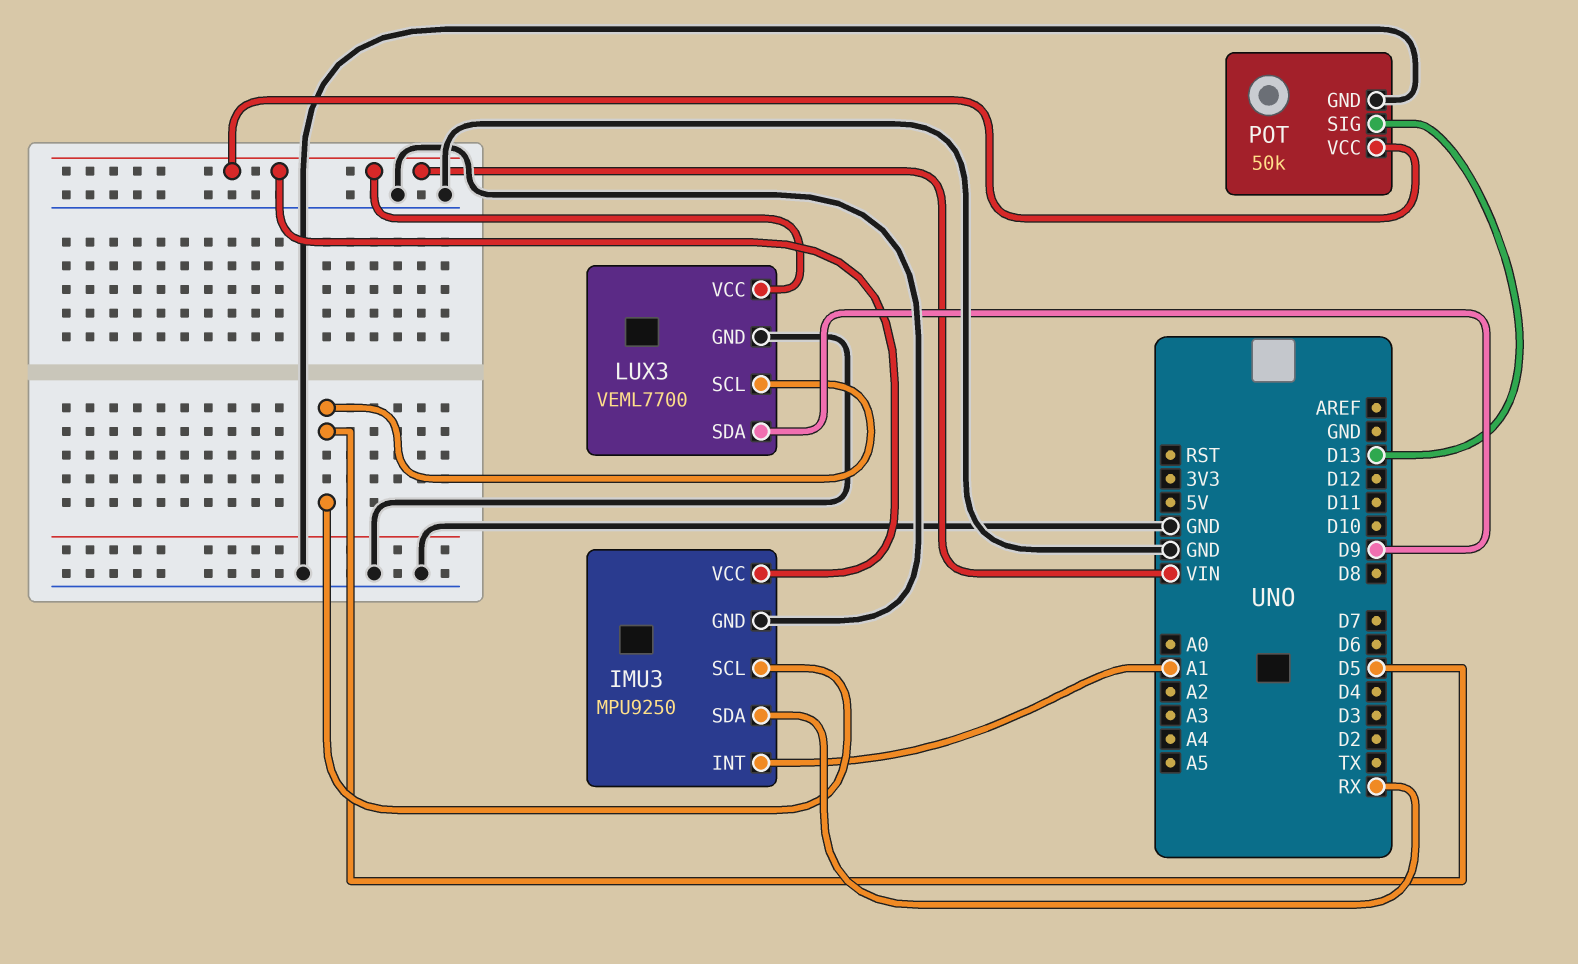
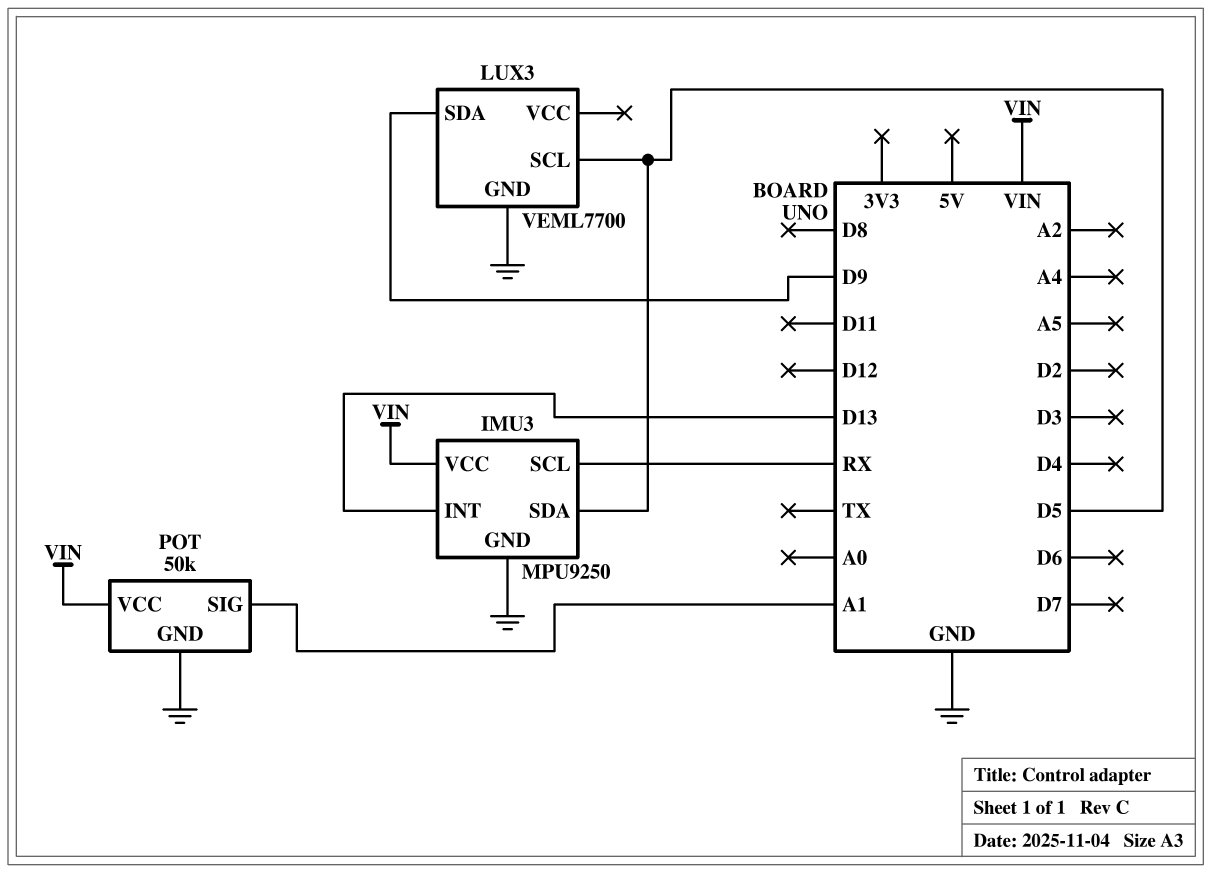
IMU3 pin INT: A1 -> D13
IMU3 pin SCL: D5 -> RX
IMU3 pin SDA: RX -> D5
LUX3 pin VCC: VIN -> none
POT pin SIG: D13 -> A1

